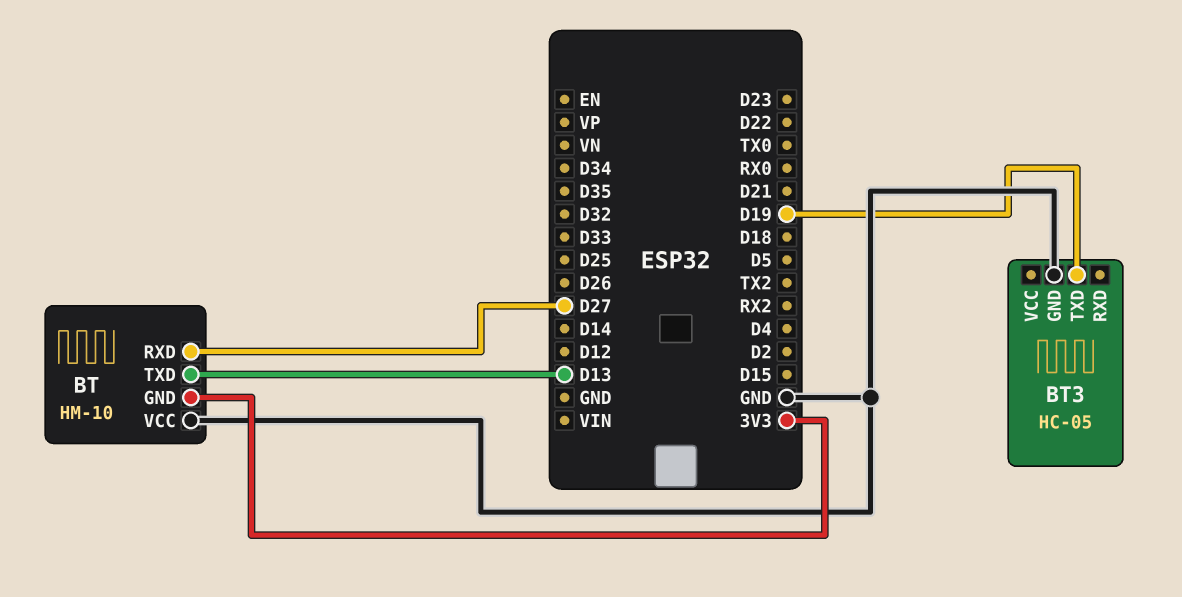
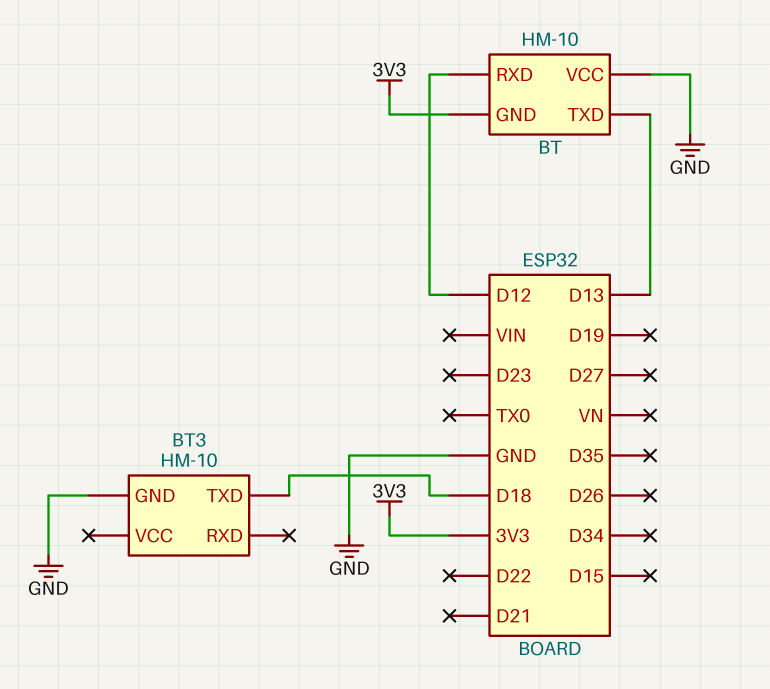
BT pin RXD: D27 -> D12
BT3: HC-05 -> HM-10
BT3 pin TXD: D19 -> D18

